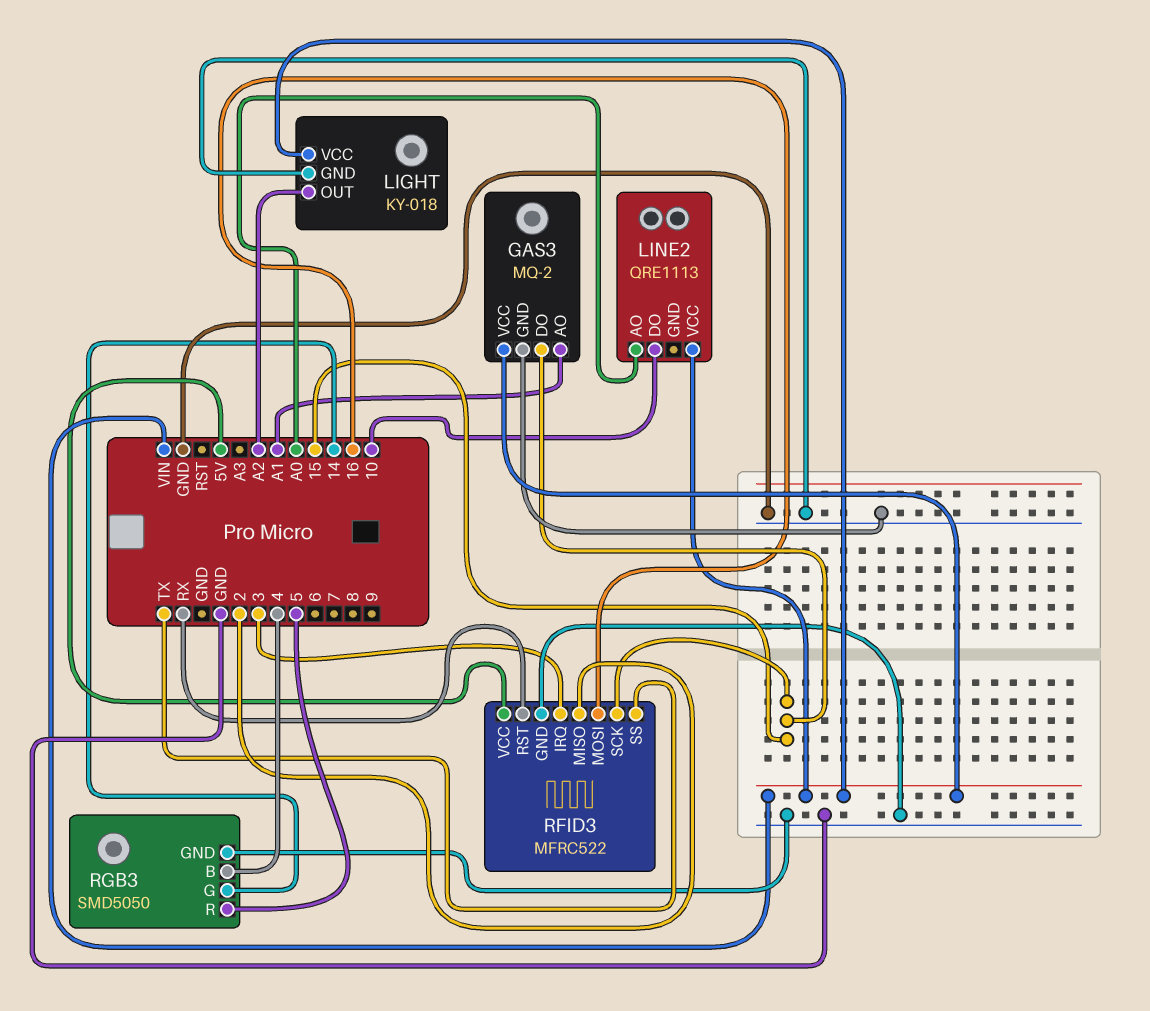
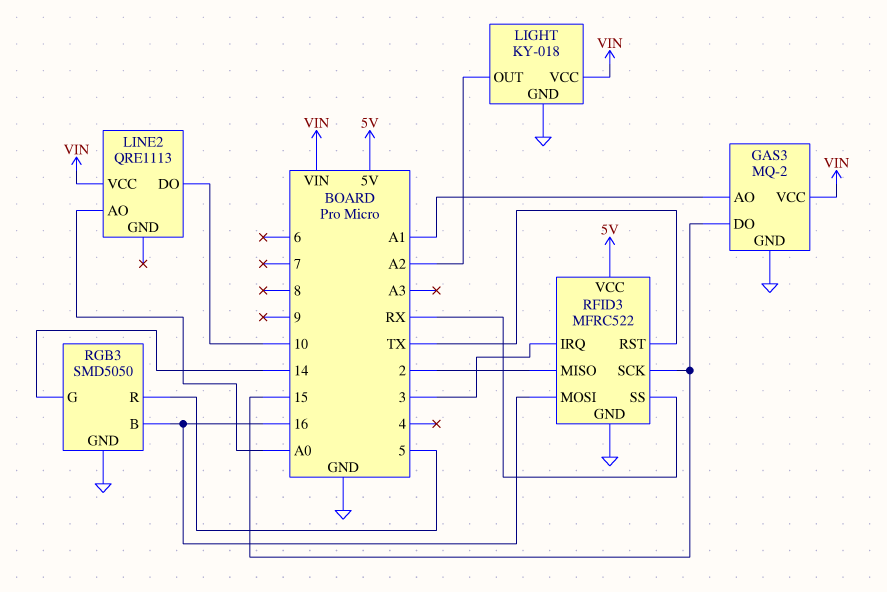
RFID3 pin RST: RX -> TX
RFID3 pin SS: TX -> RX
RGB3 pin B: 4 -> 16

